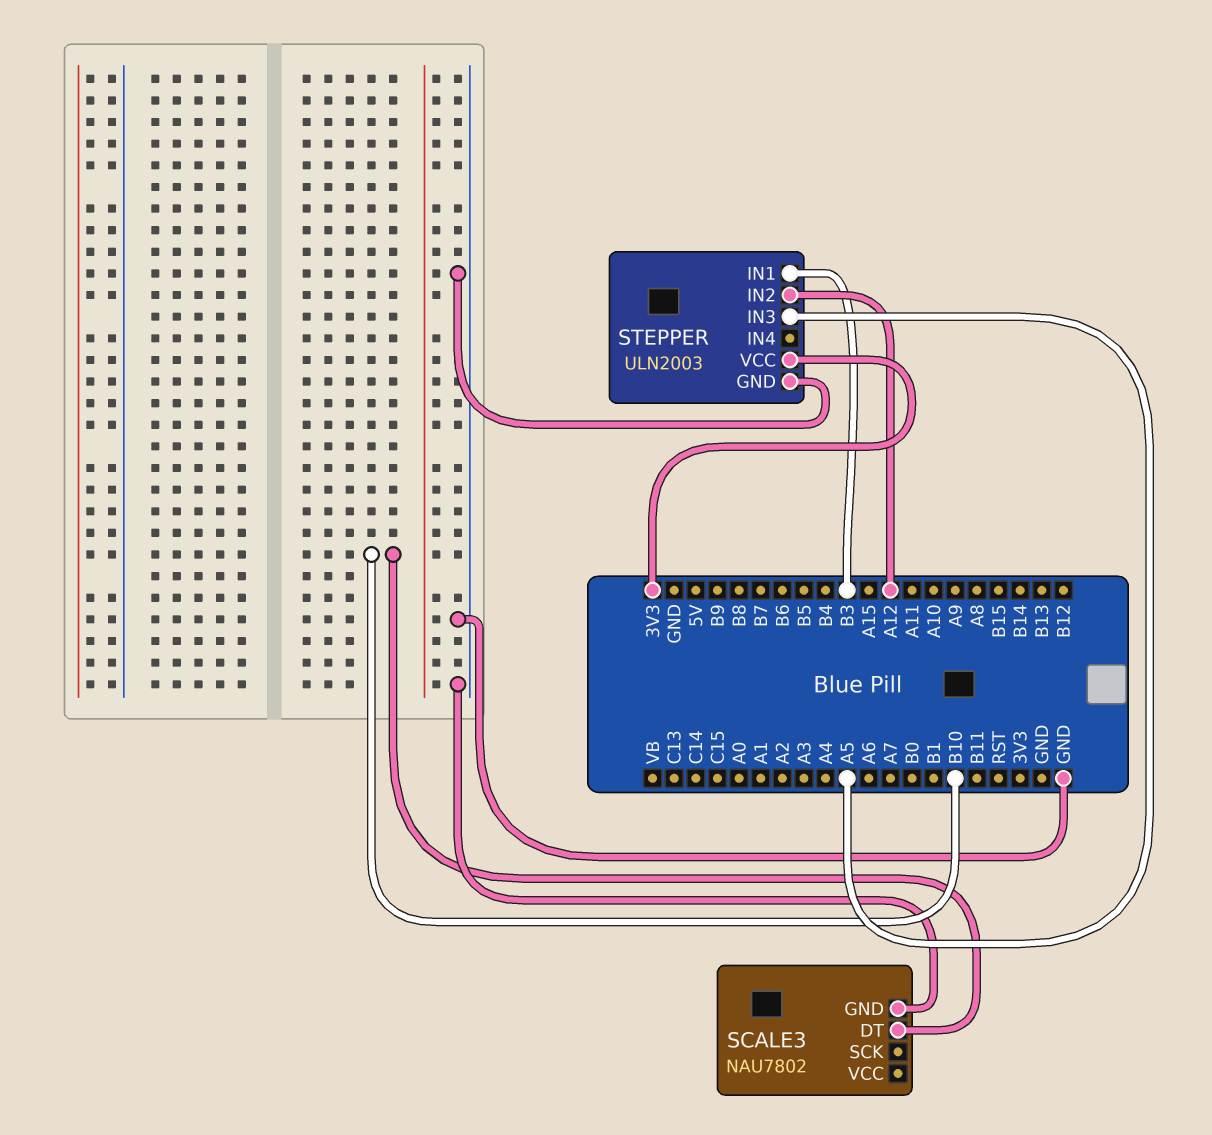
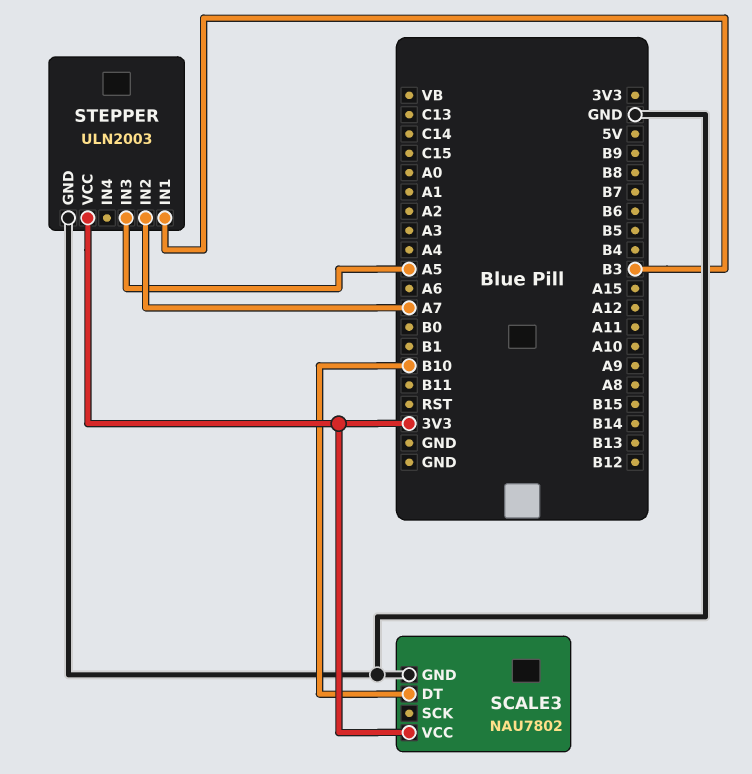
SCALE3 pin VCC: none -> 3V3
STEPPER pin IN2: A12 -> A7

